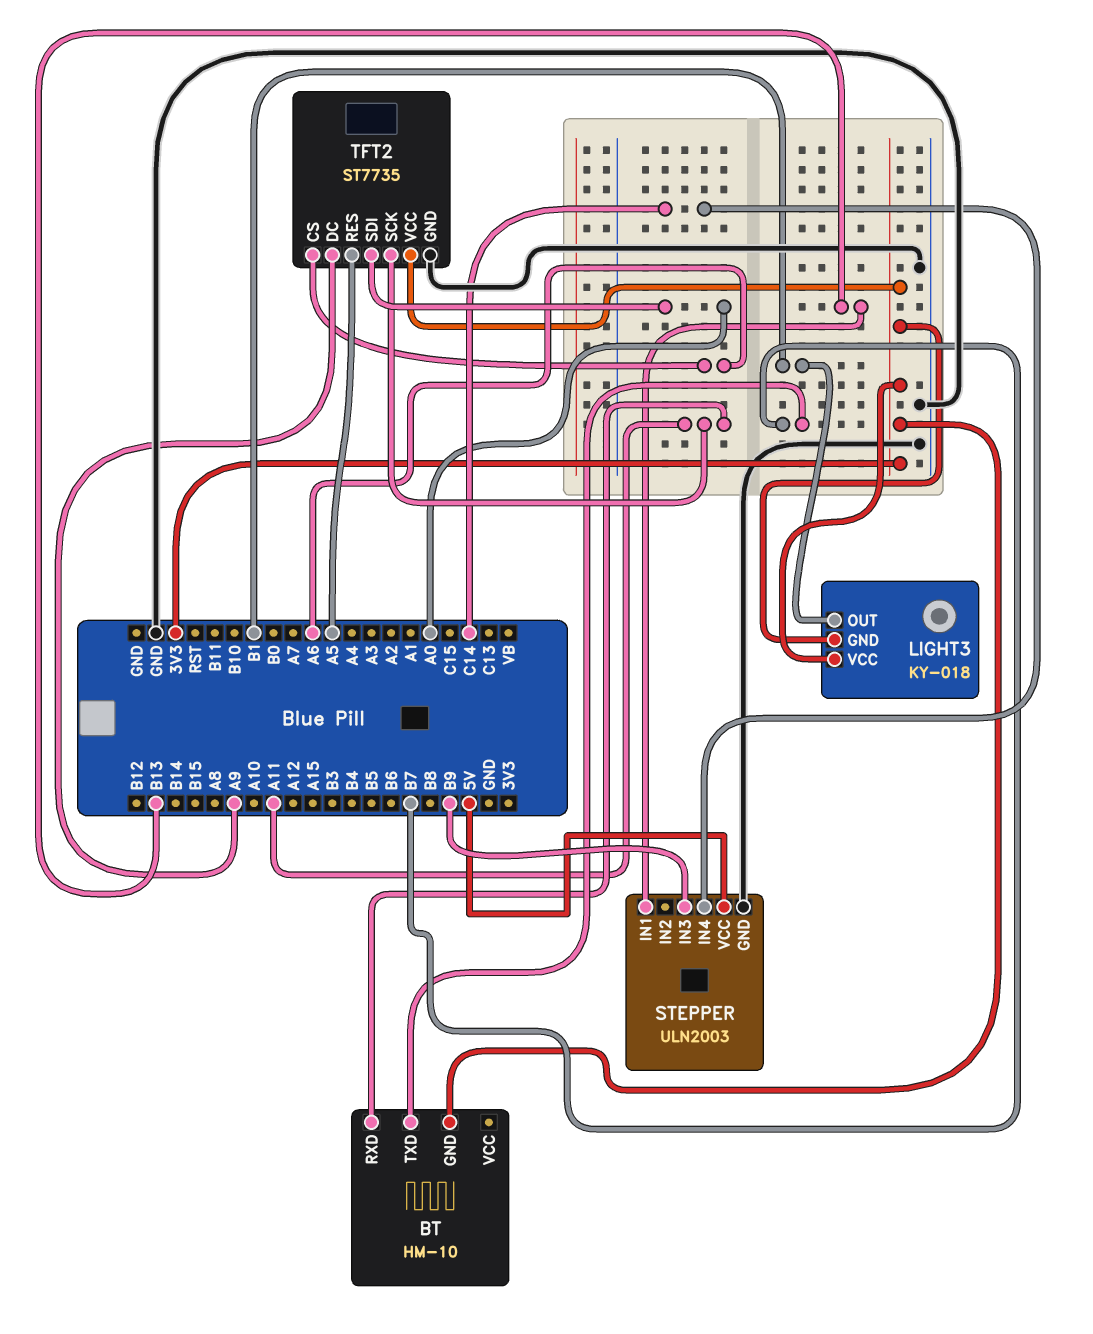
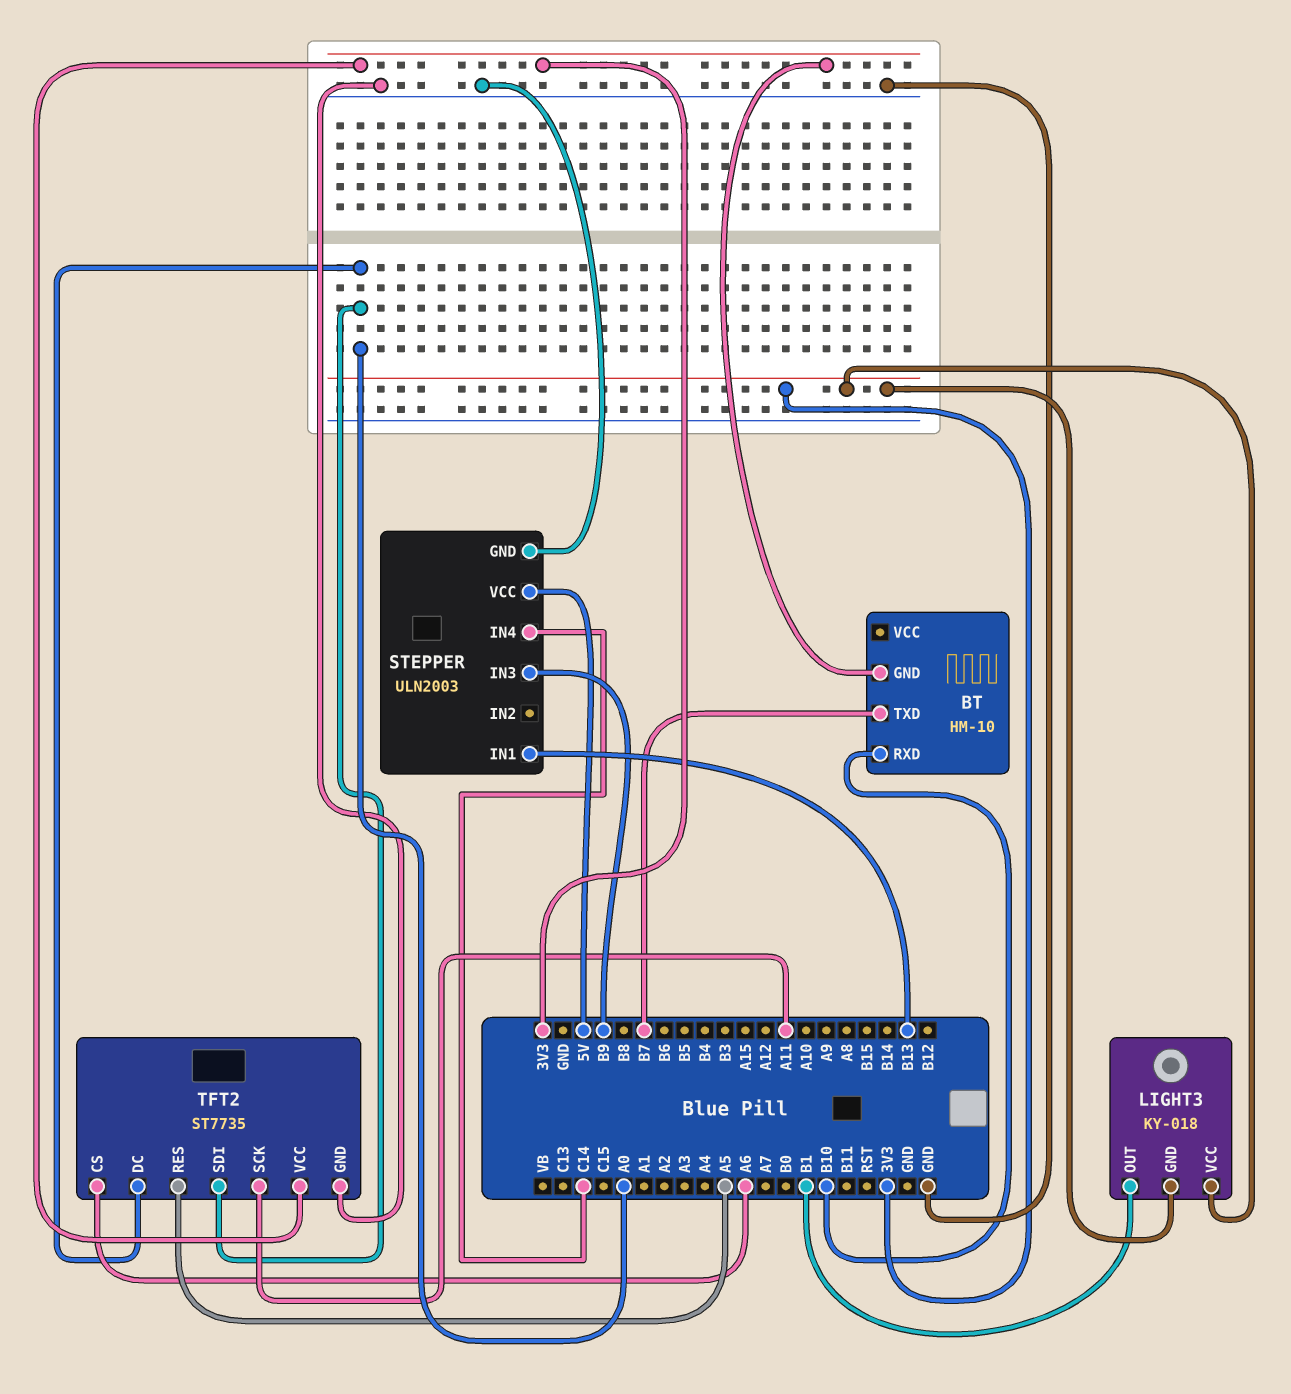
BT pin RXD: A11 -> B10
TFT2 pin DC: A9 -> A0

